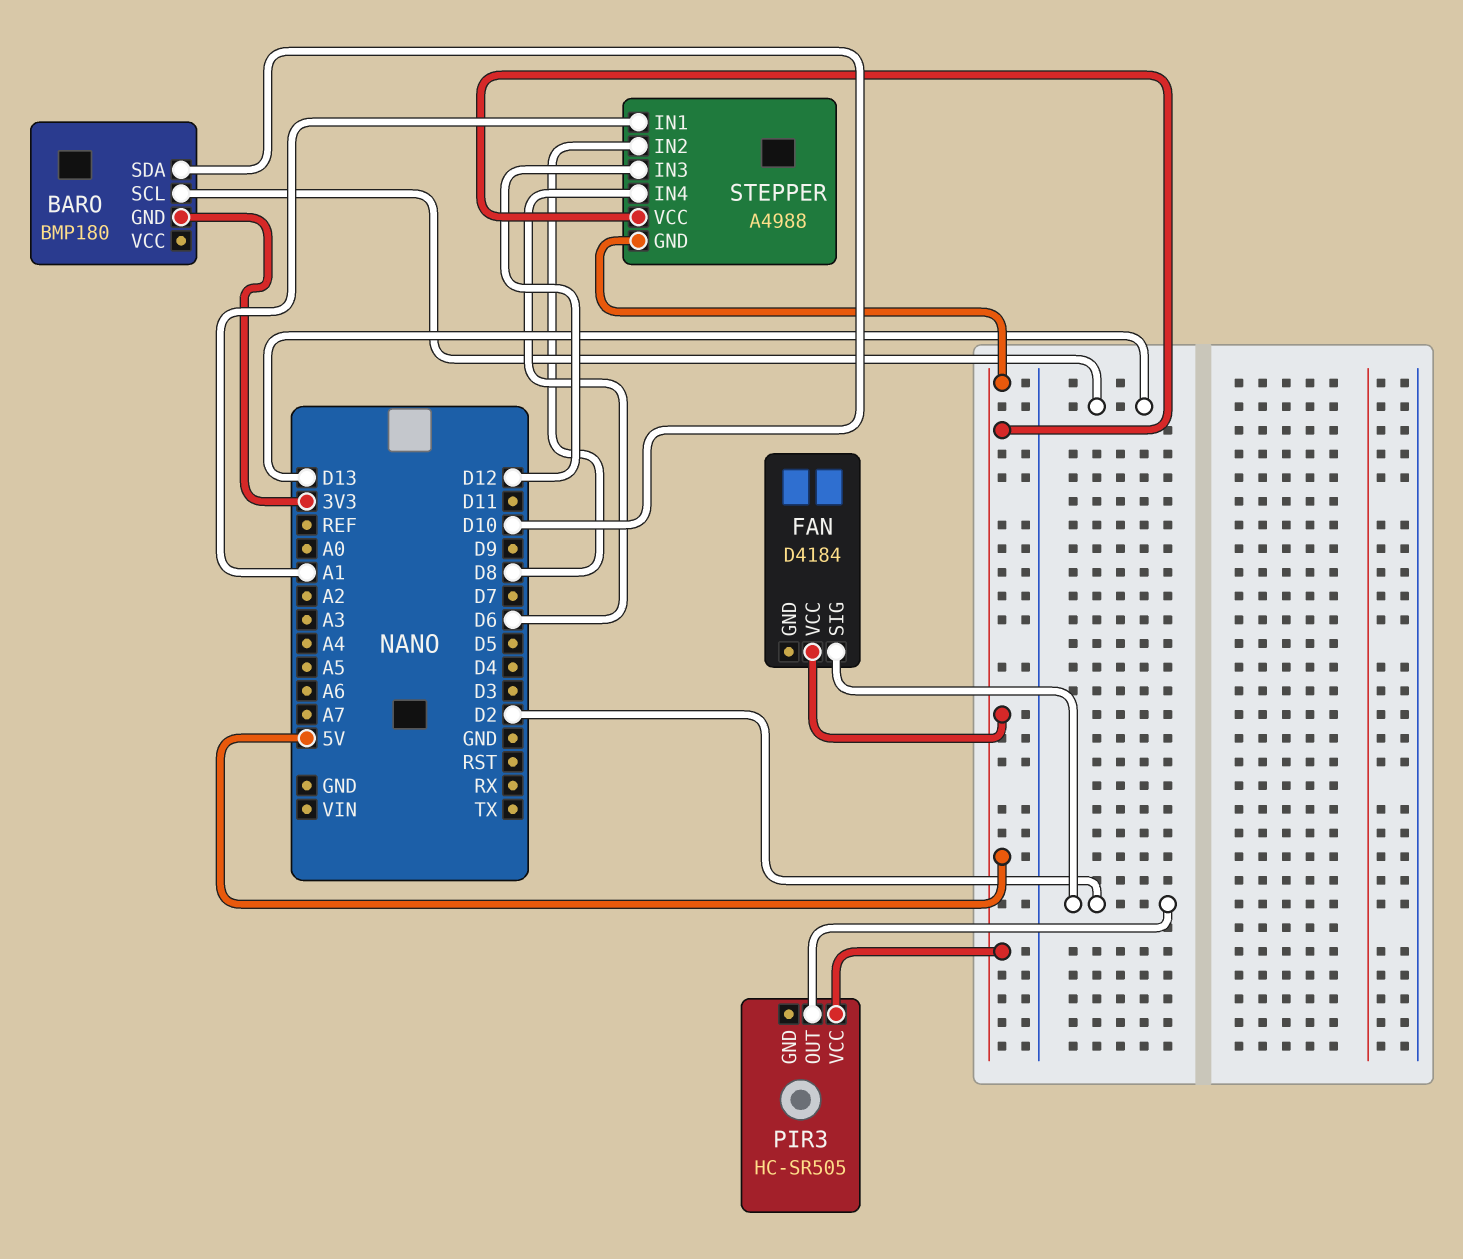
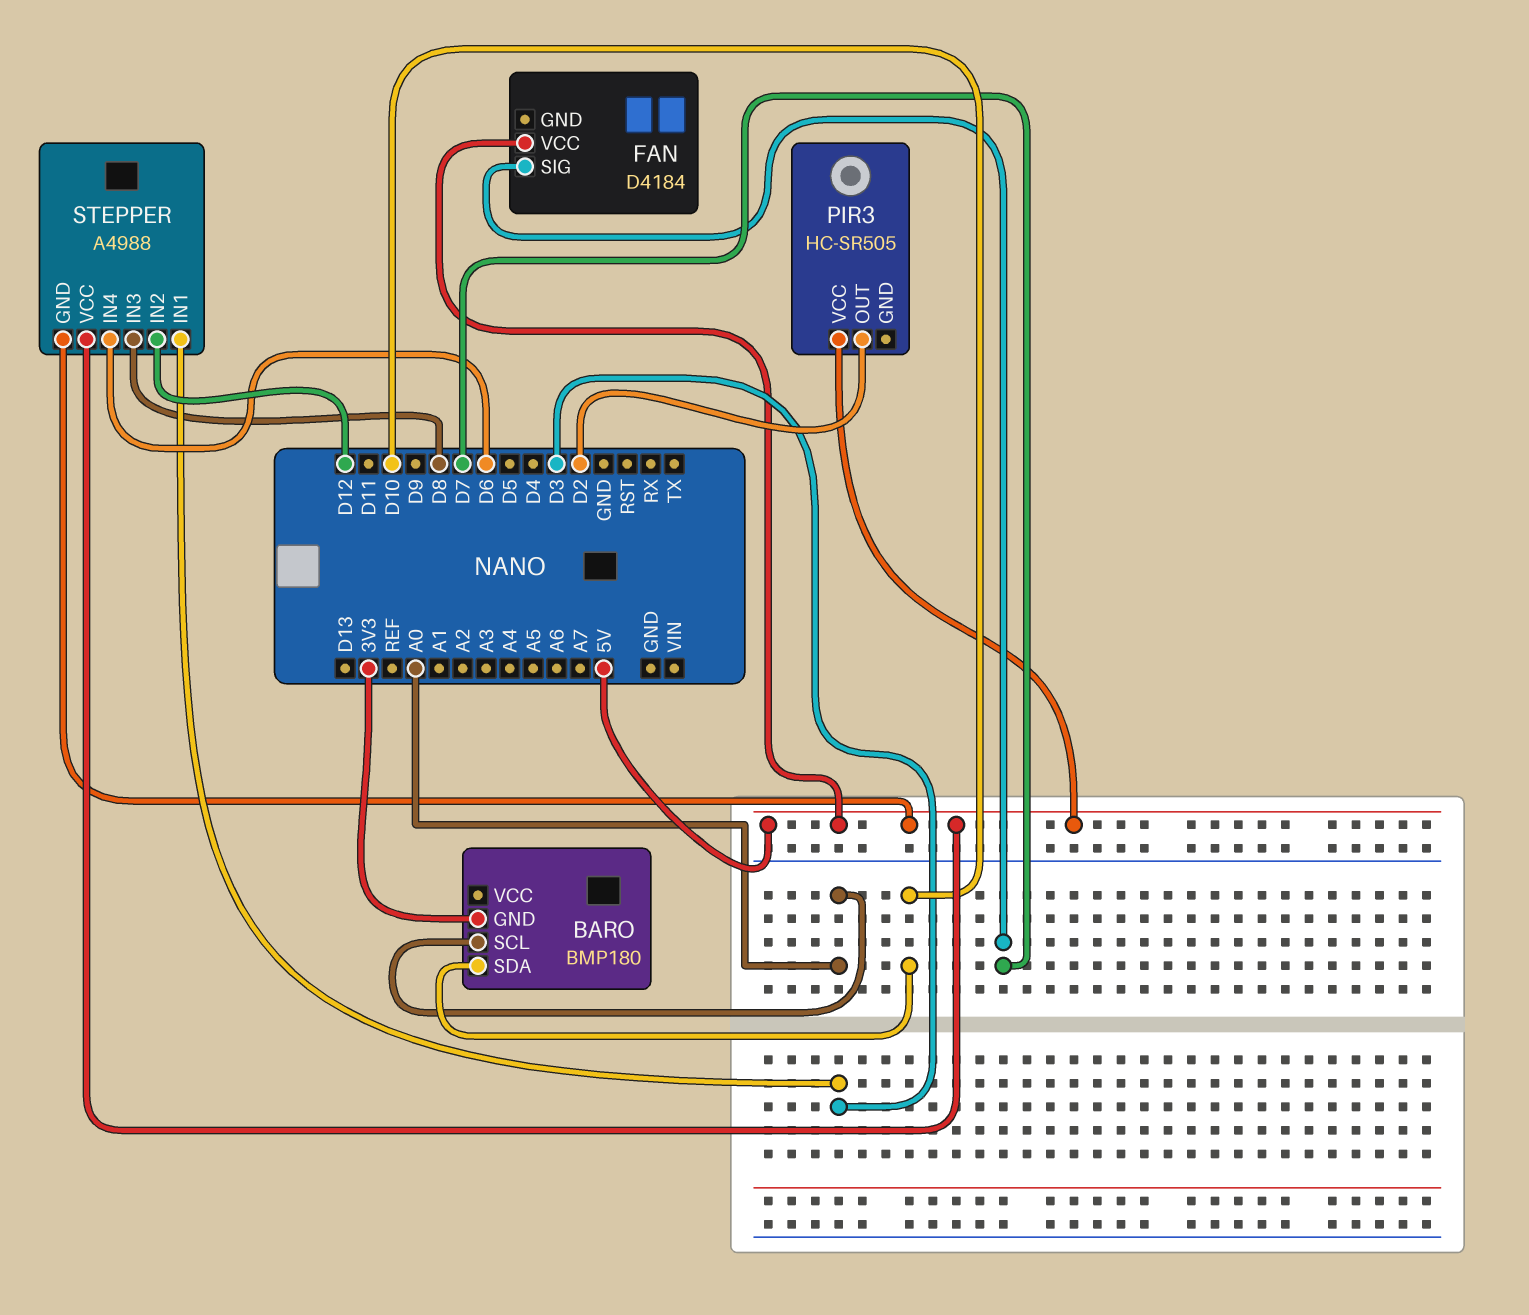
BARO pin SCL: D13 -> A0
FAN pin SIG: D2 -> D7
STEPPER pin IN1: A1 -> D3
STEPPER pin IN2: D8 -> D12
STEPPER pin IN3: D12 -> D8

